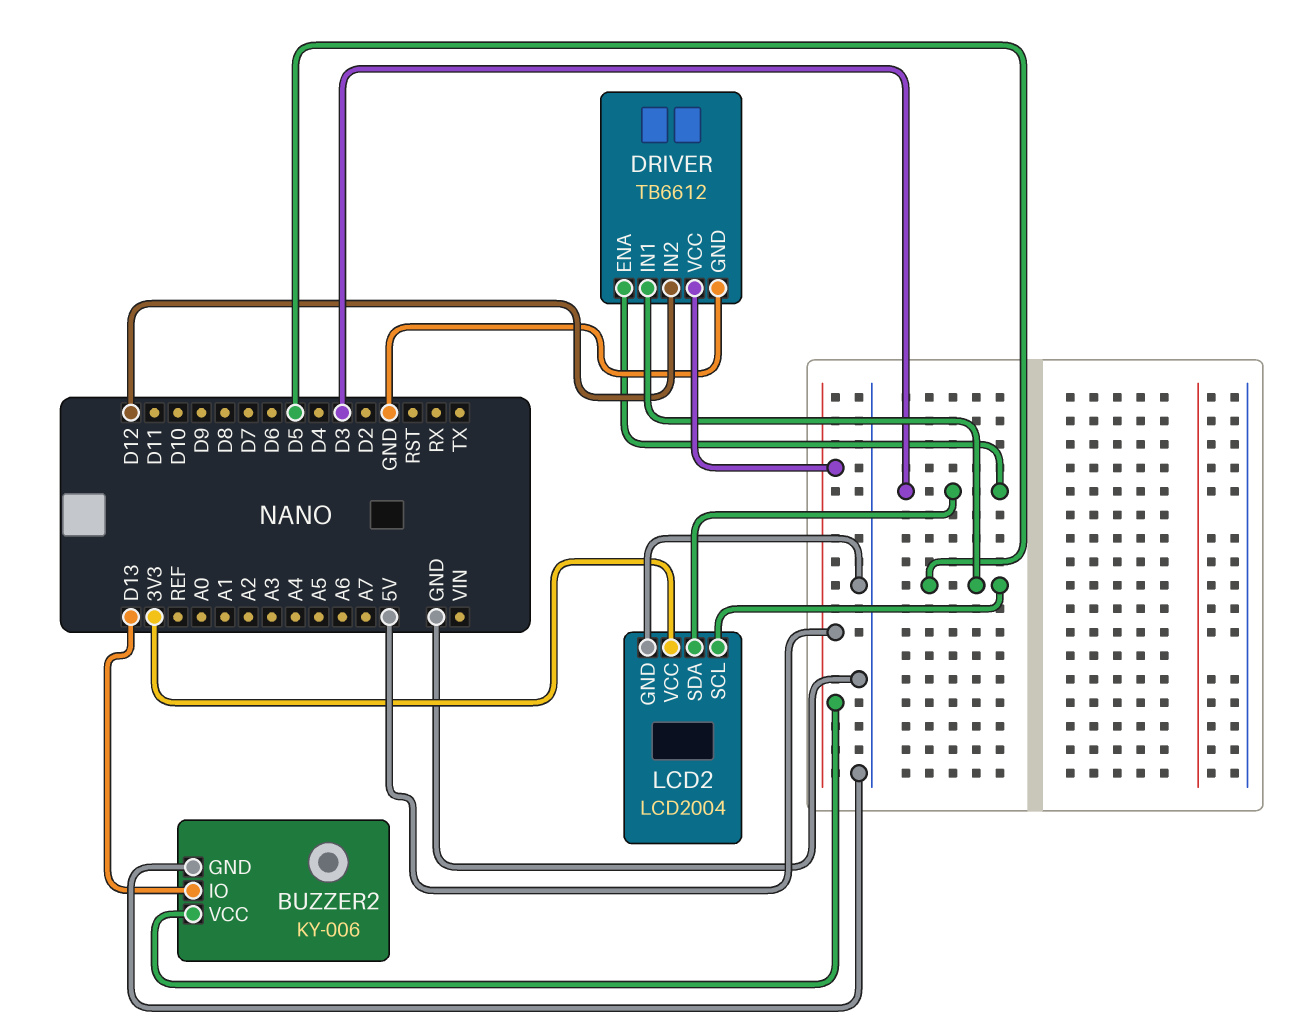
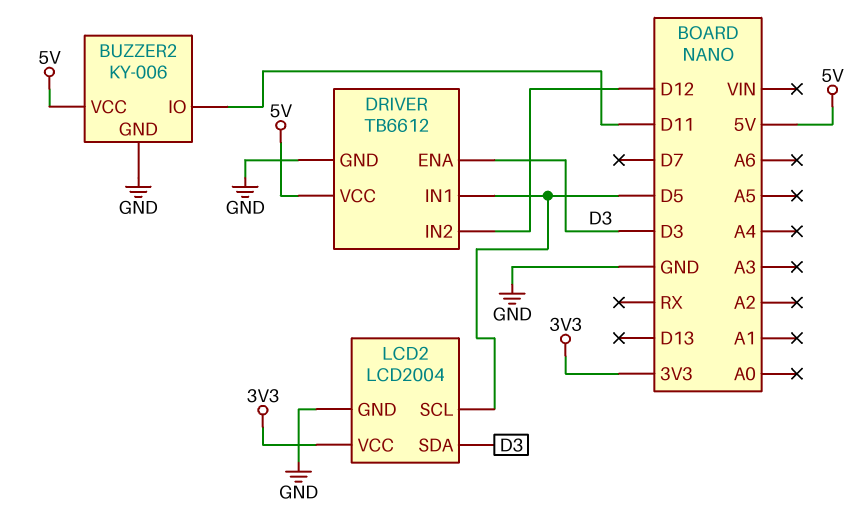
BUZZER2 pin IO: D13 -> D11

